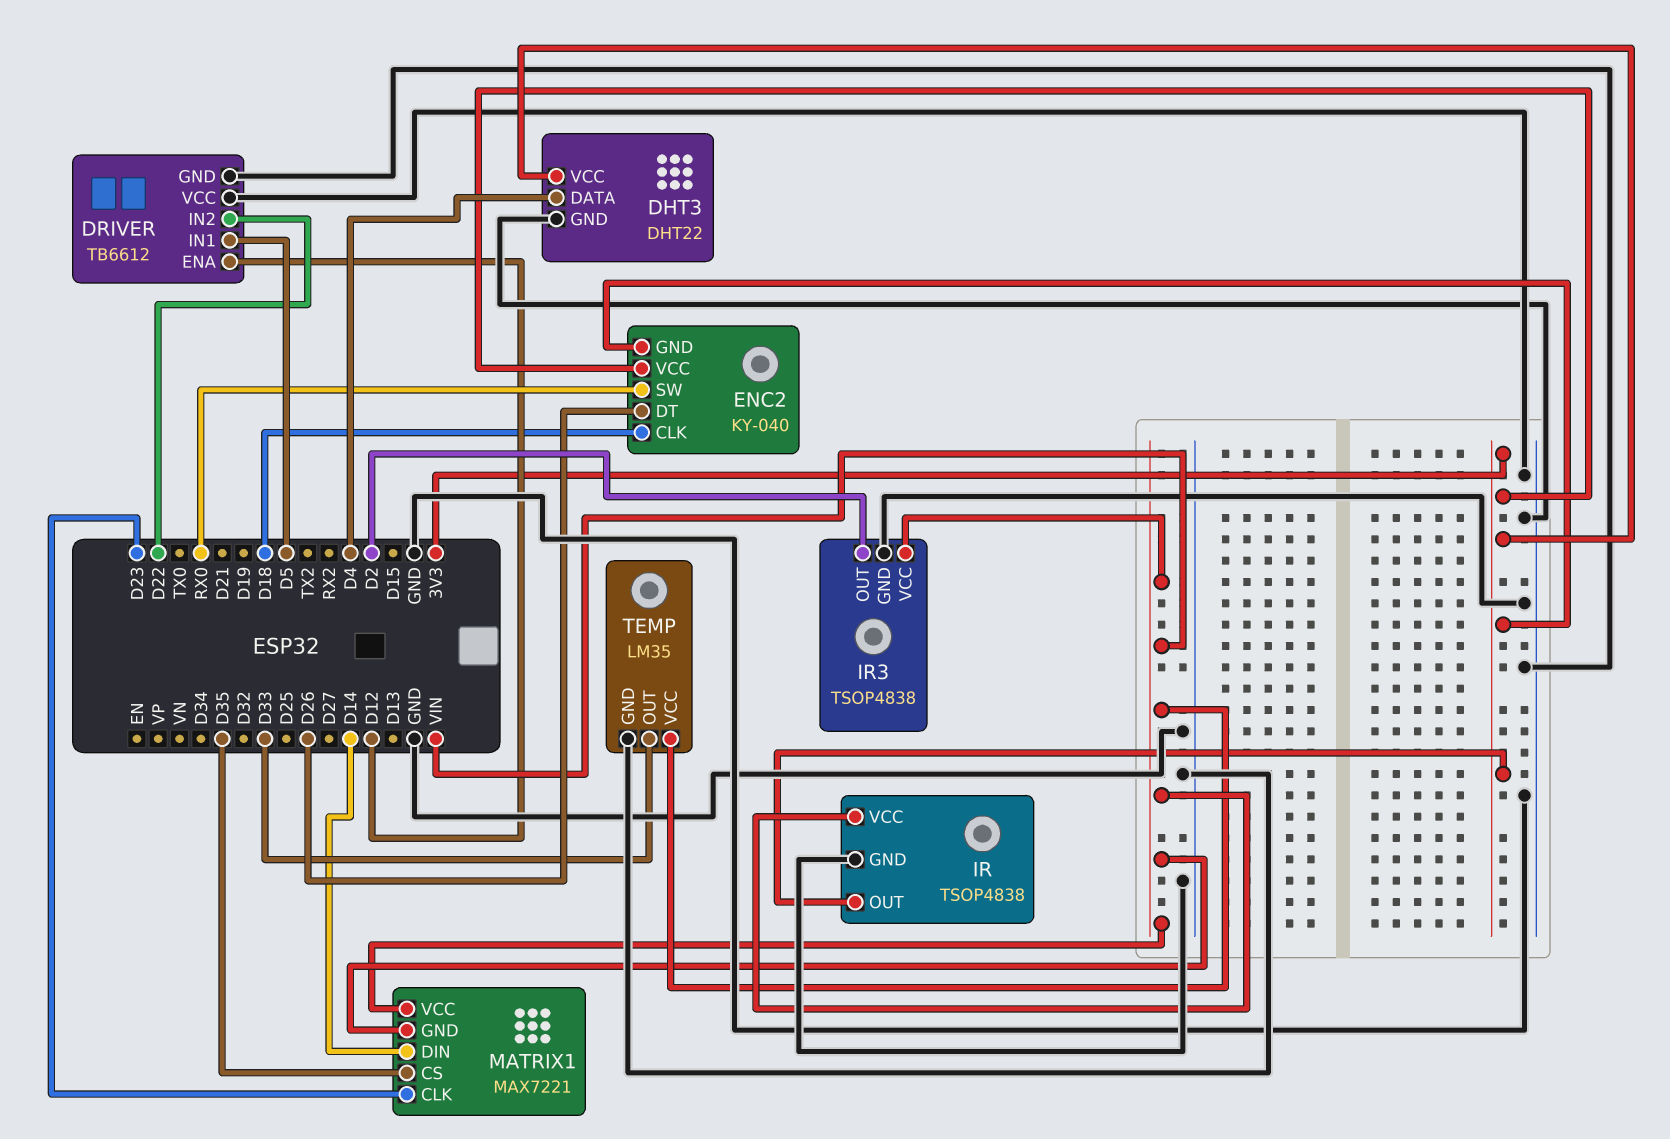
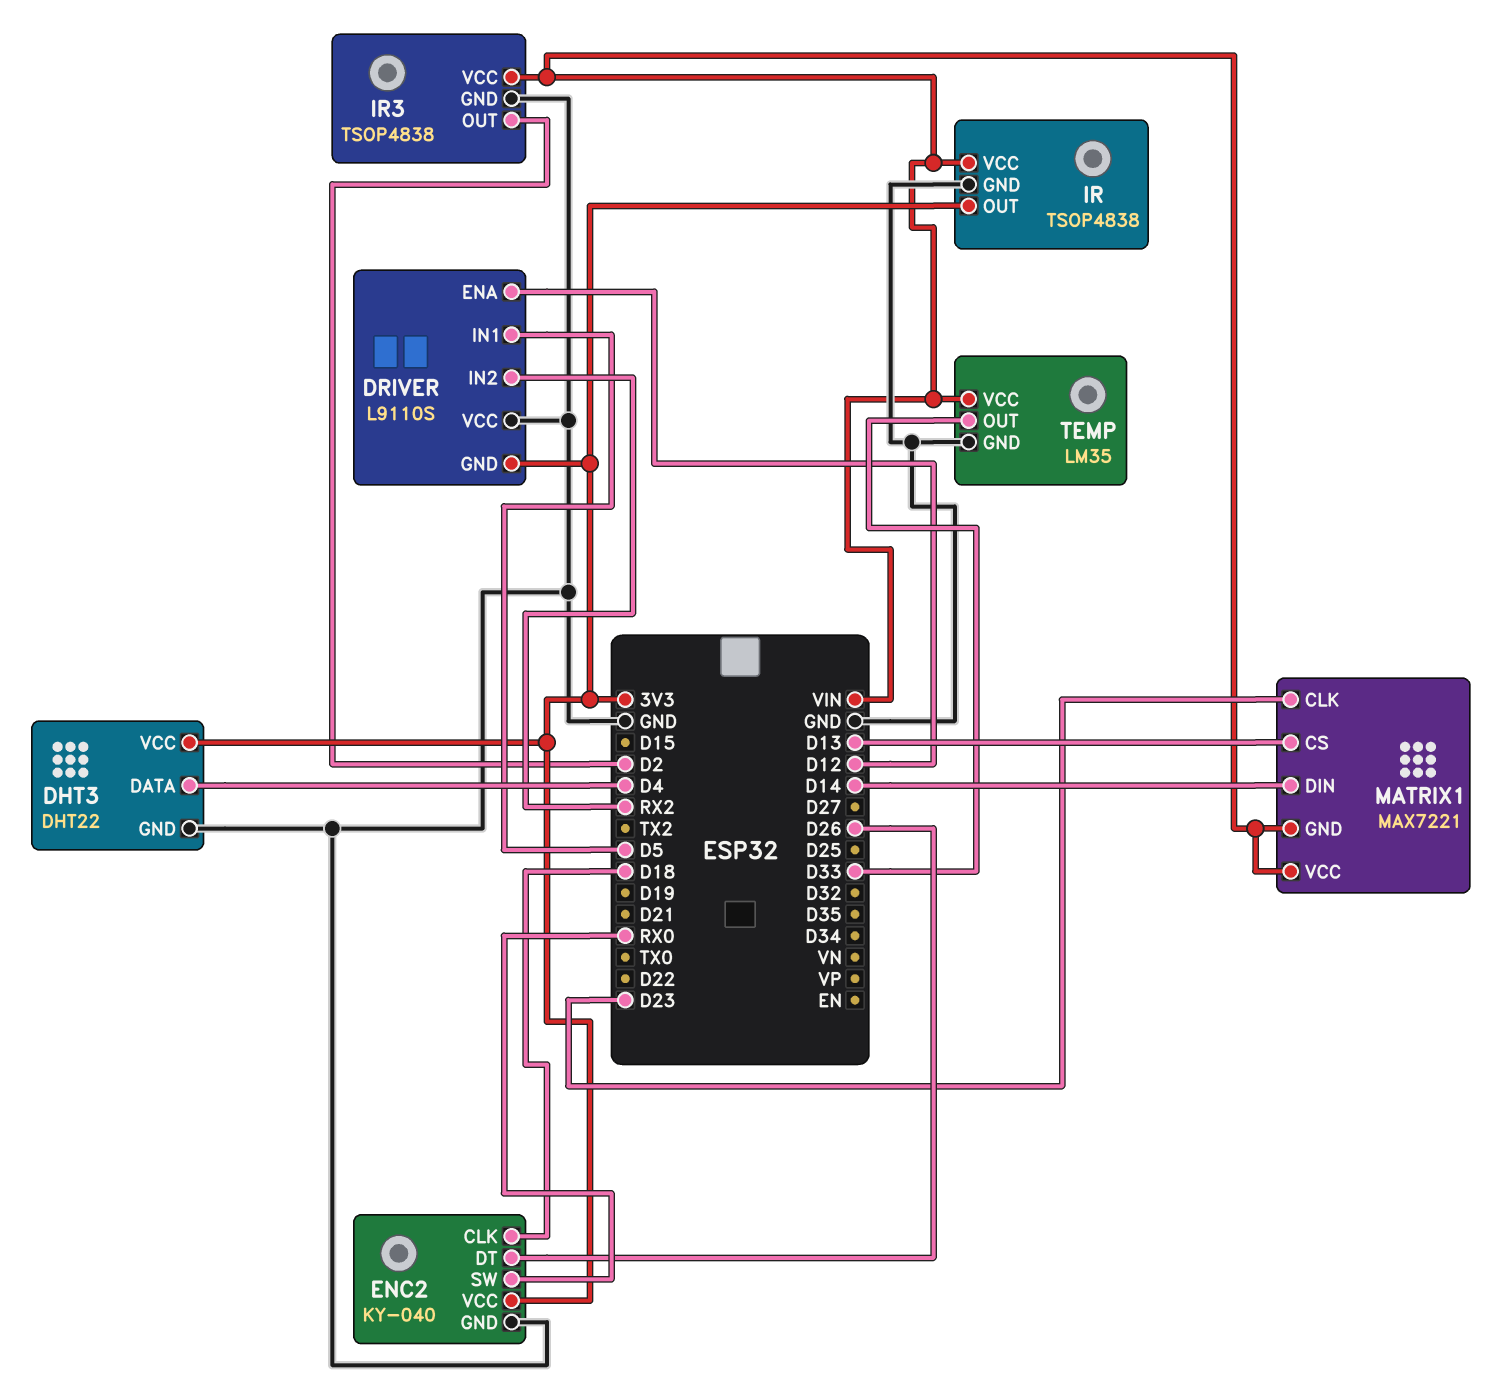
DRIVER: TB6612 -> L9110S
DRIVER pin GND: GND -> 3V3
DRIVER pin IN2: D22 -> RX2
ENC2 pin GND: 3V3 -> GND
MATRIX1 pin CS: D35 -> D13

